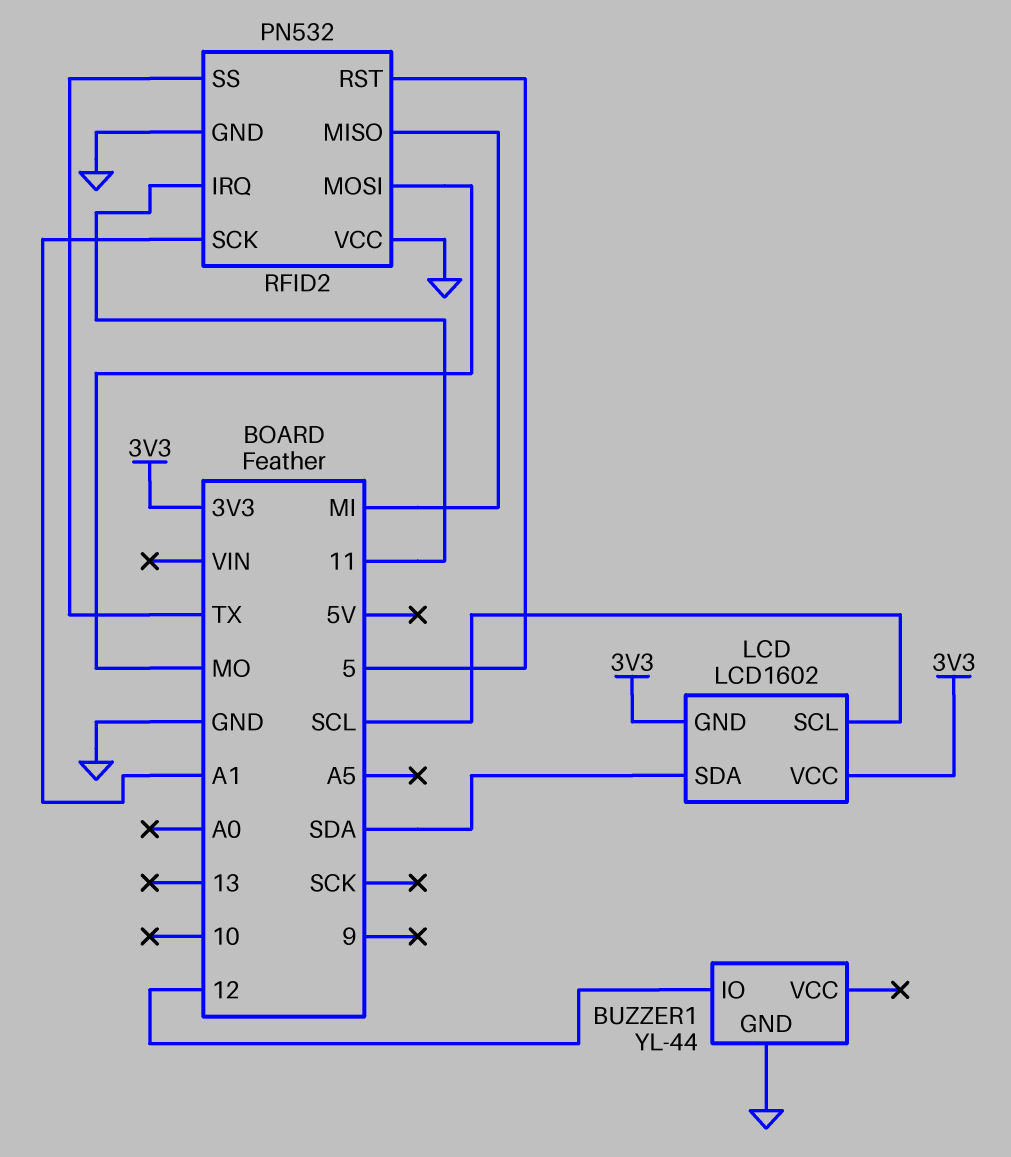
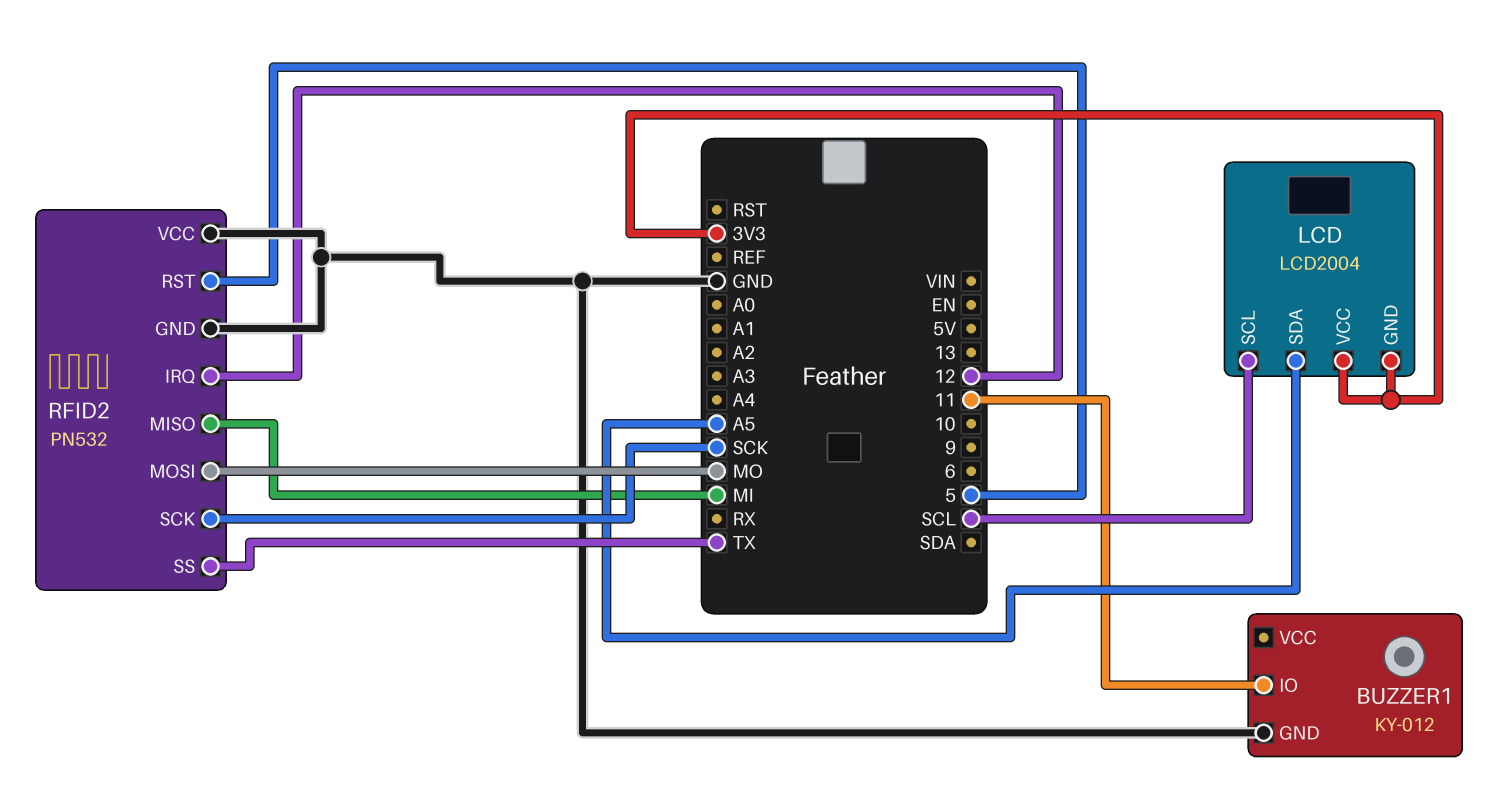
BUZZER1: YL-44 -> KY-012
BUZZER1 pin IO: 12 -> 11
LCD: LCD1602 -> LCD2004
LCD pin SDA: SDA -> A5
RFID2 pin IRQ: 11 -> 12
RFID2 pin SCK: A1 -> SCK

